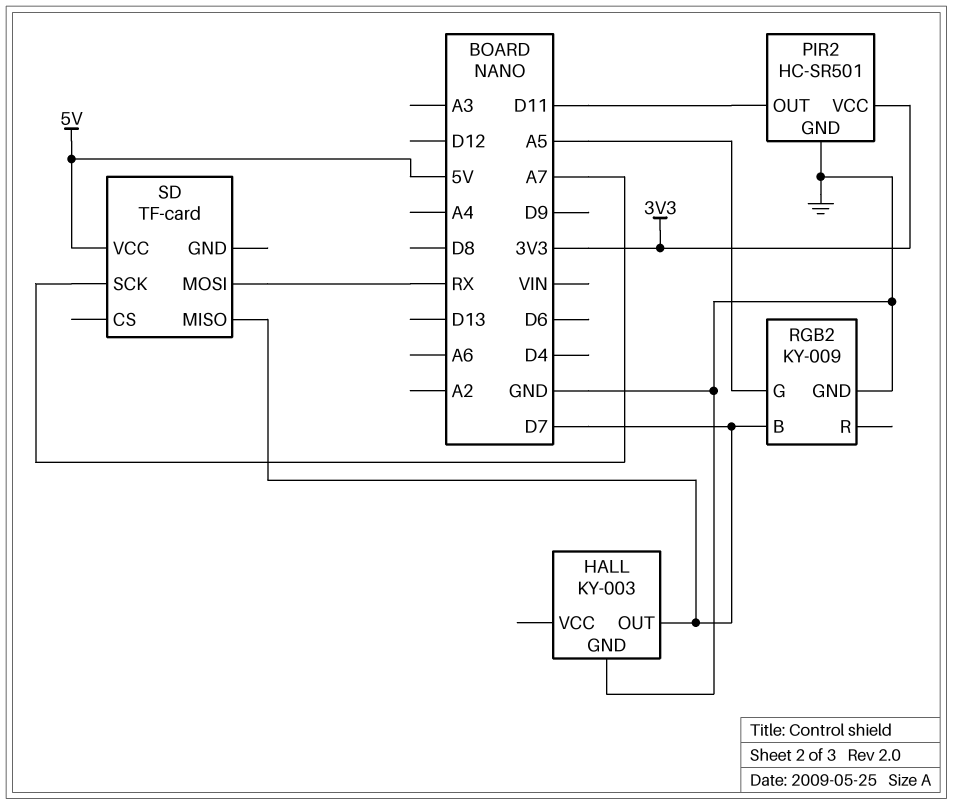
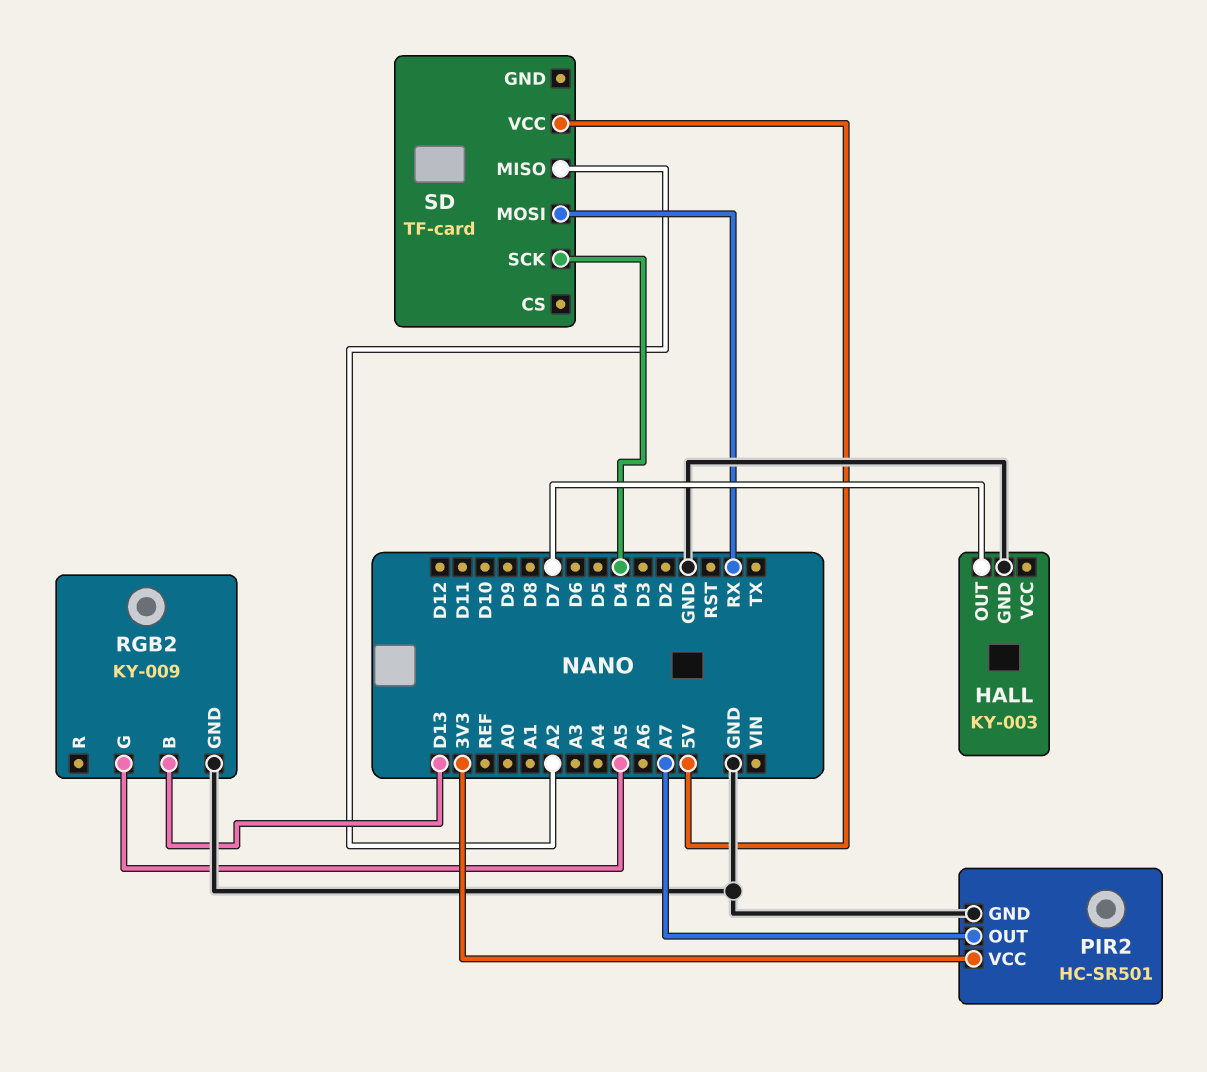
PIR2 pin OUT: D11 -> A7
RGB2 pin B: D7 -> D13
SD pin MISO: D7 -> A2
SD pin SCK: A7 -> D4

